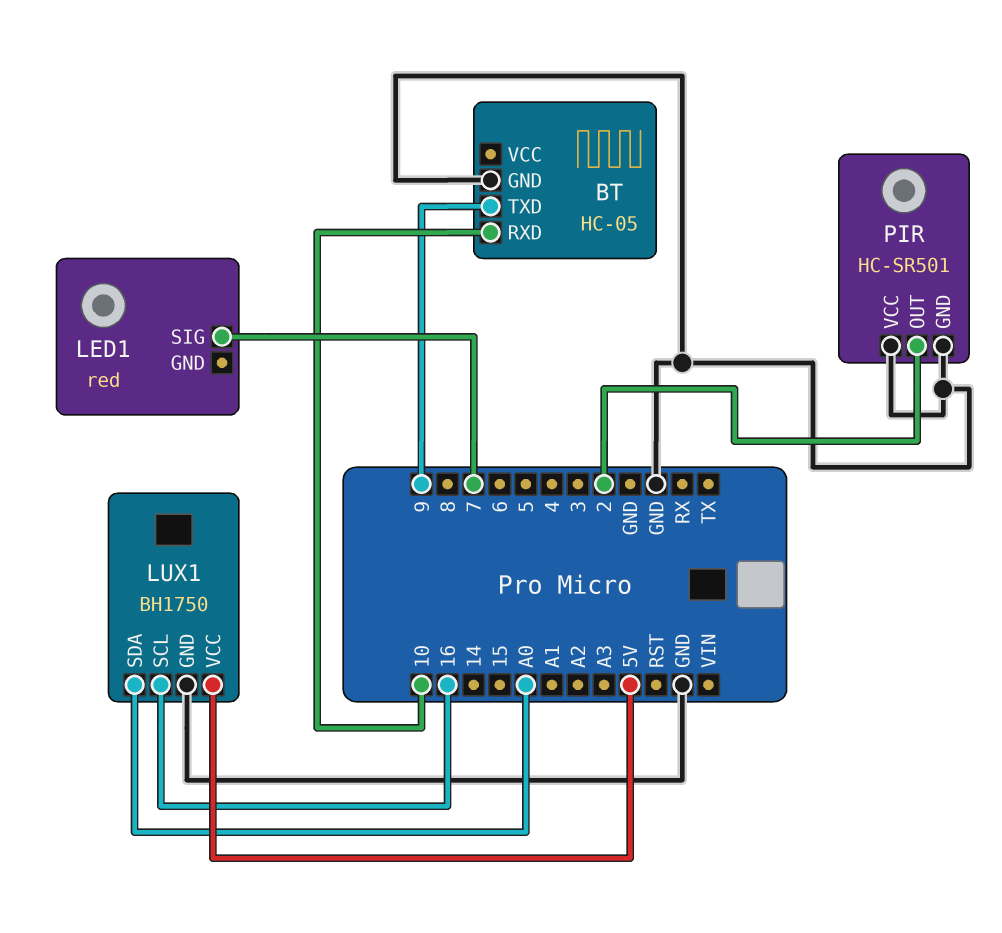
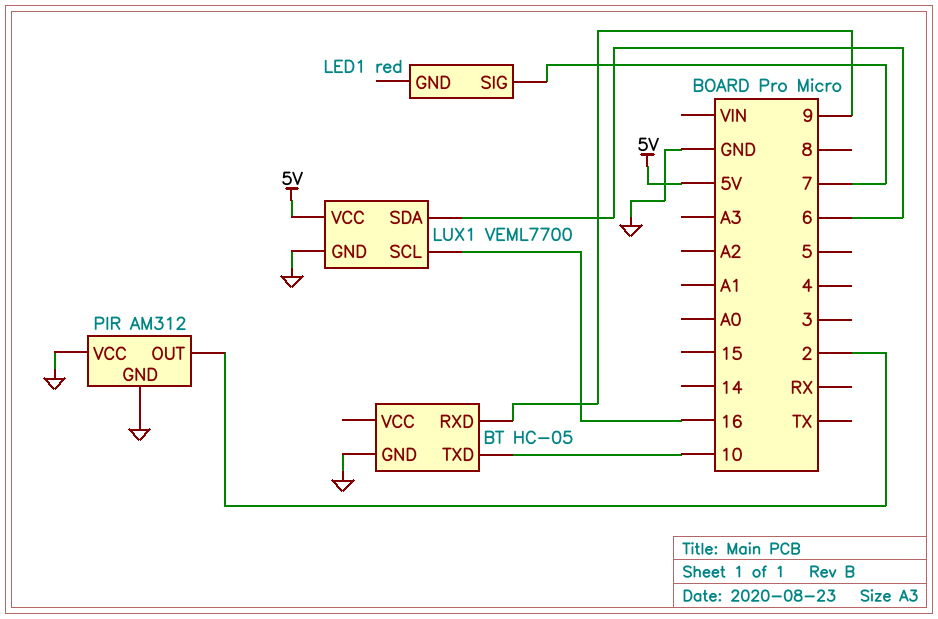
BT pin RXD: 10 -> 9
BT pin TXD: 9 -> 10
LUX1: BH1750 -> VEML7700
LUX1 pin SDA: A0 -> 6
PIR: HC-SR501 -> AM312

